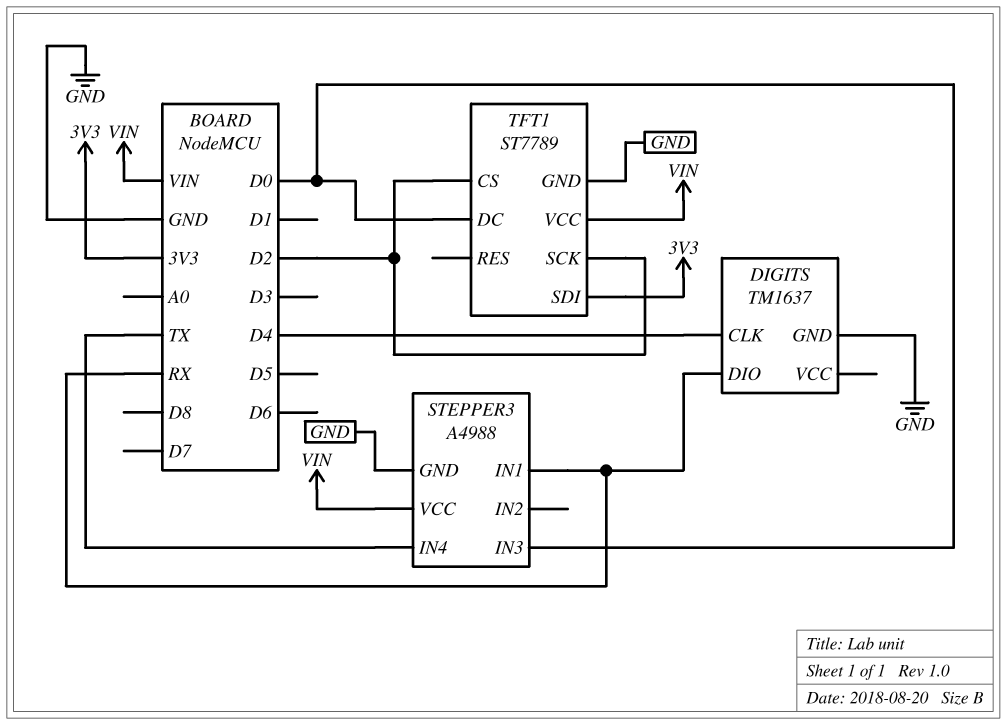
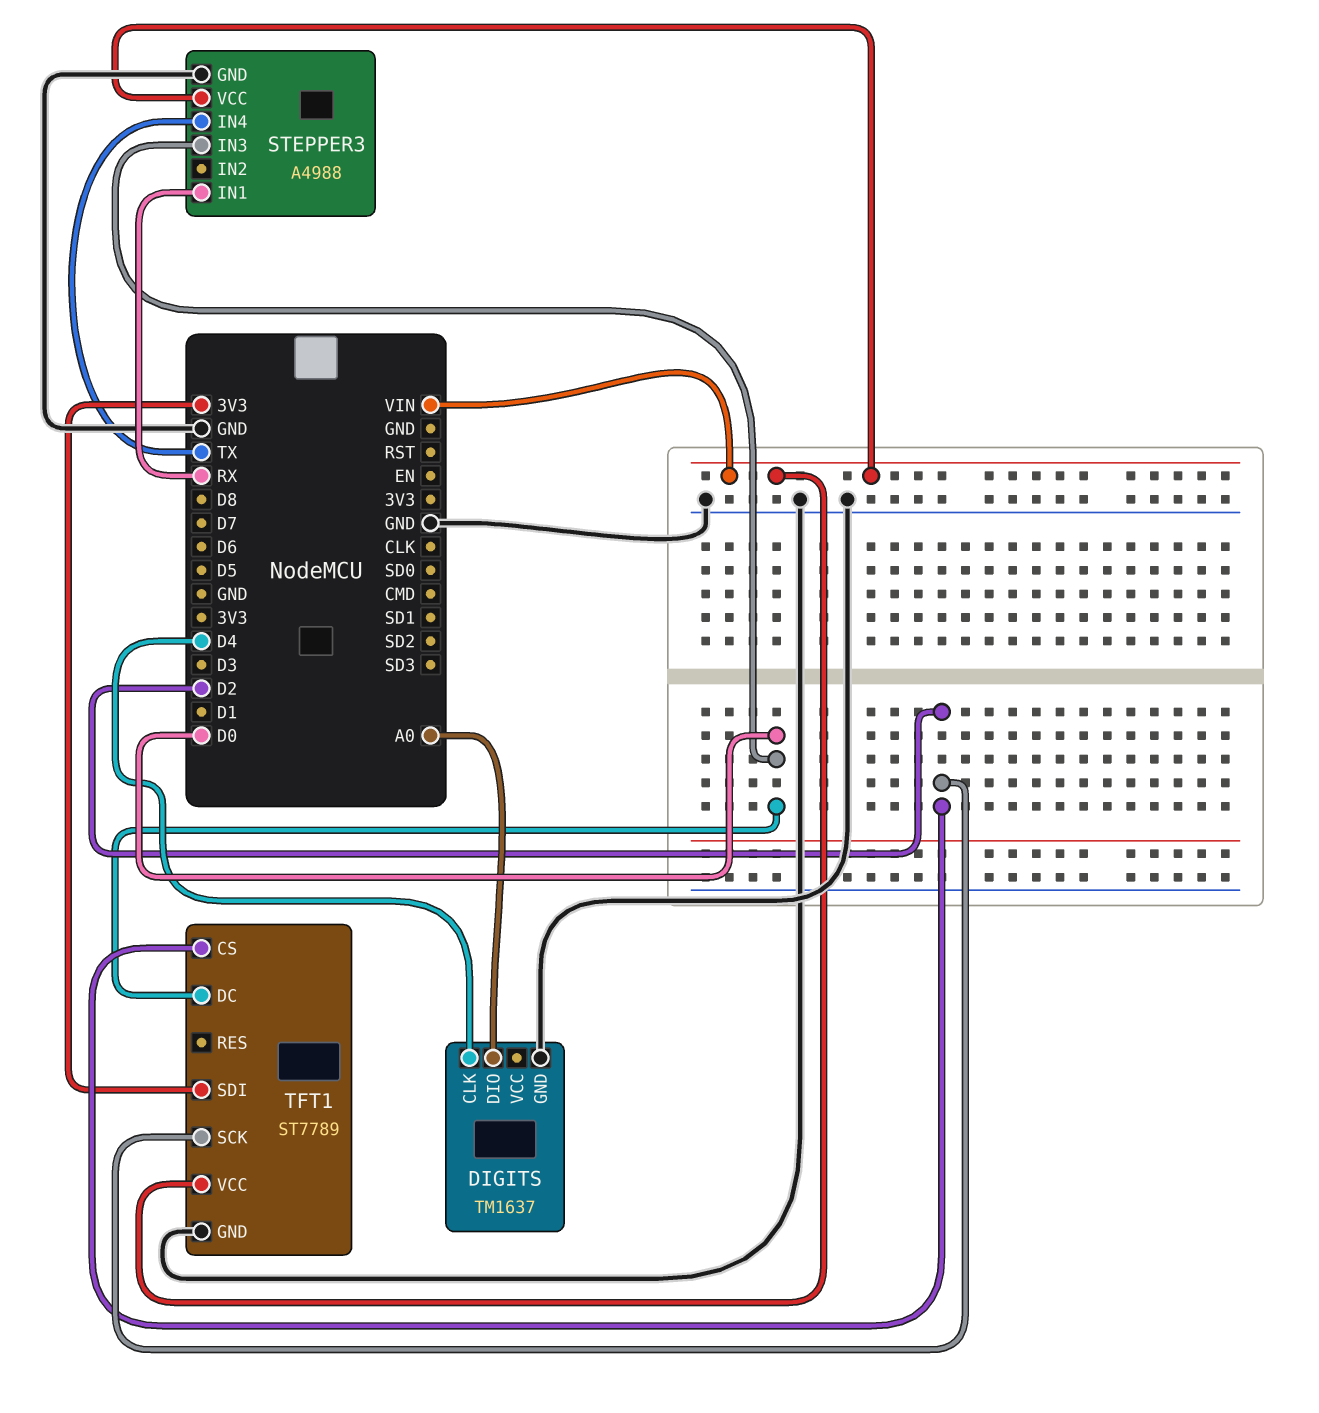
DIGITS pin DIO: RX -> A0

